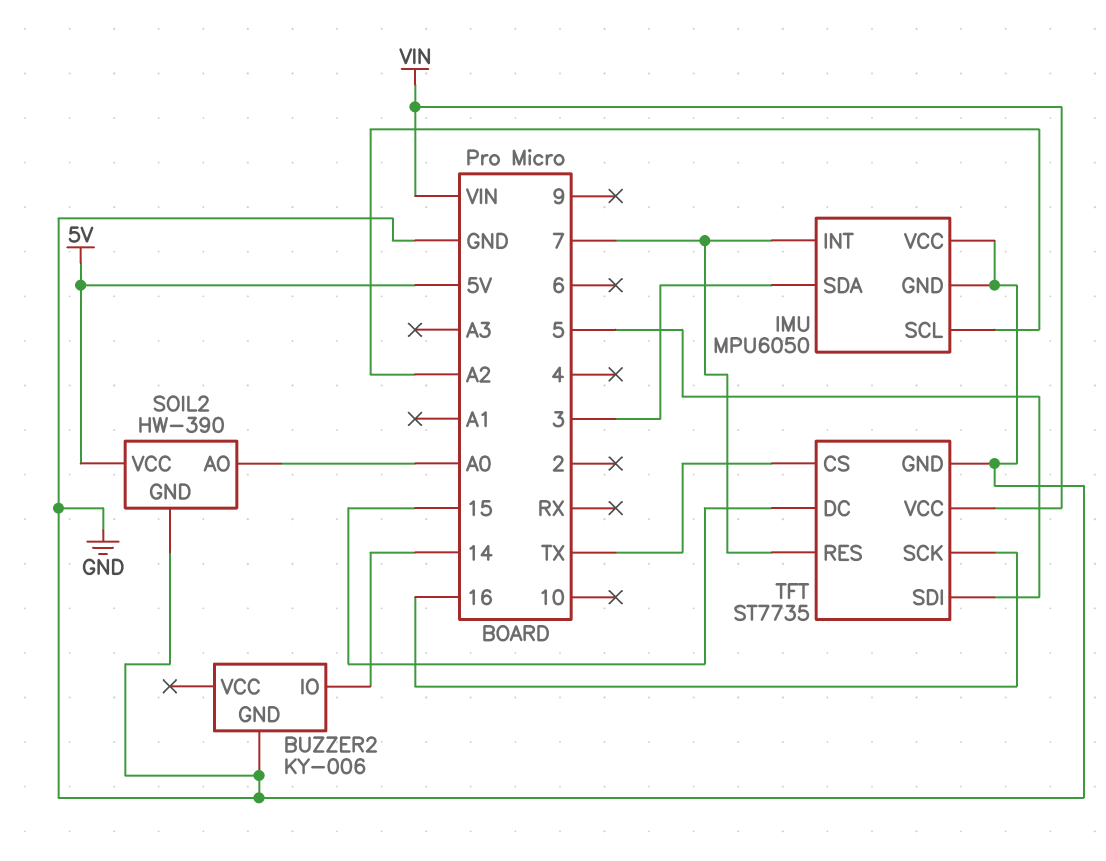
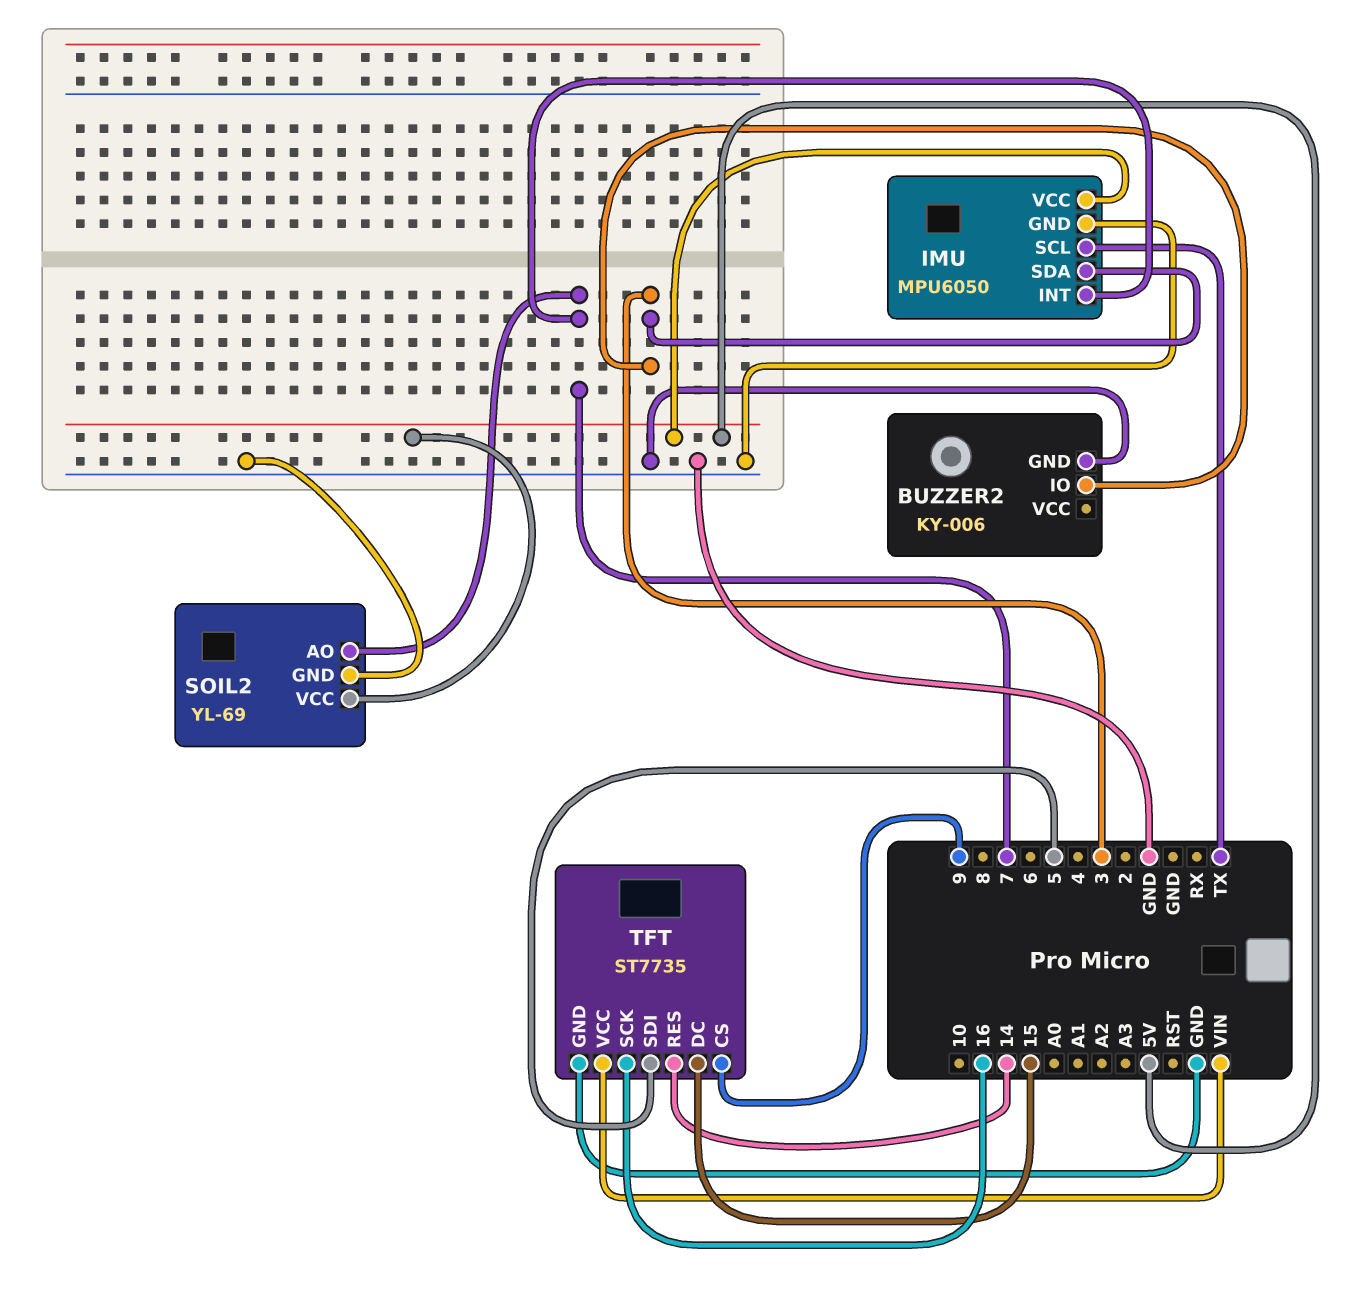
BUZZER2 pin IO: 14 -> 3
IMU pin SCL: A2 -> TX
IMU pin VCC: GND -> 5V
SOIL2: HW-390 -> YL-69
SOIL2 pin AO: A0 -> 7
TFT pin CS: TX -> 9
TFT pin RES: 7 -> 14

